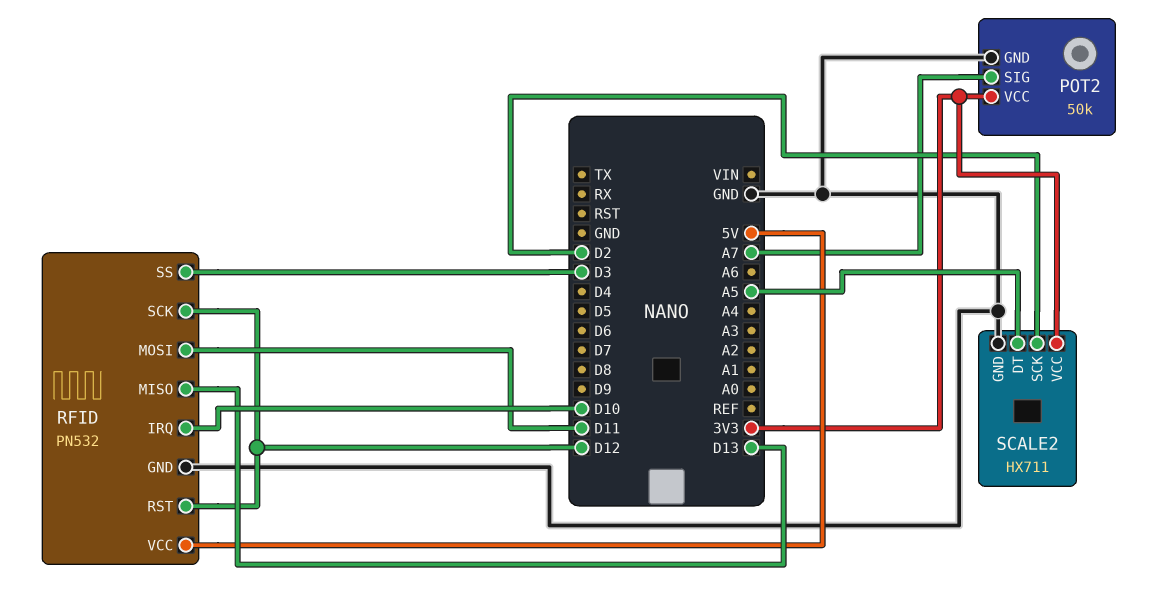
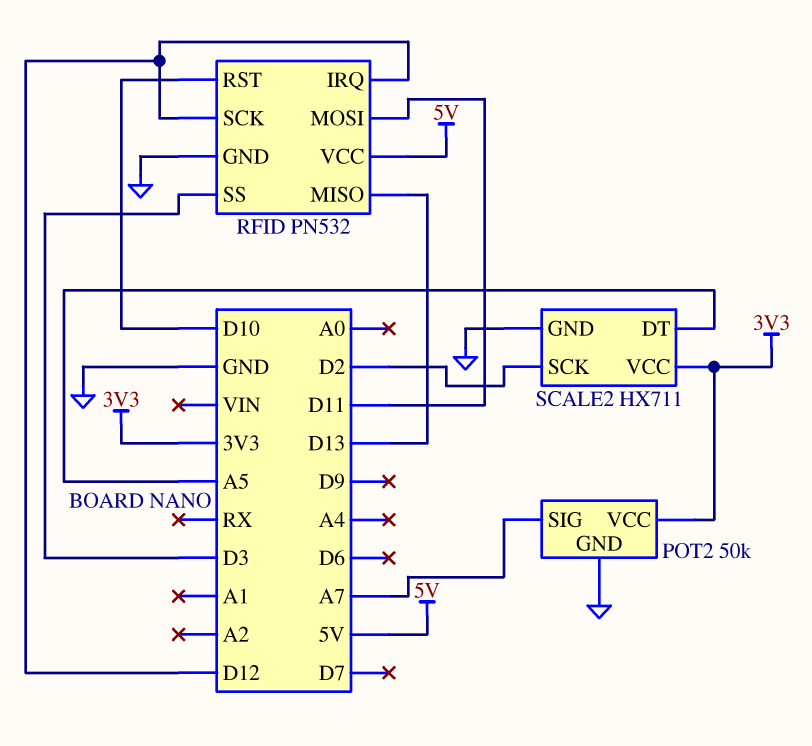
RFID pin IRQ: D10 -> D12
RFID pin RST: D12 -> D10

